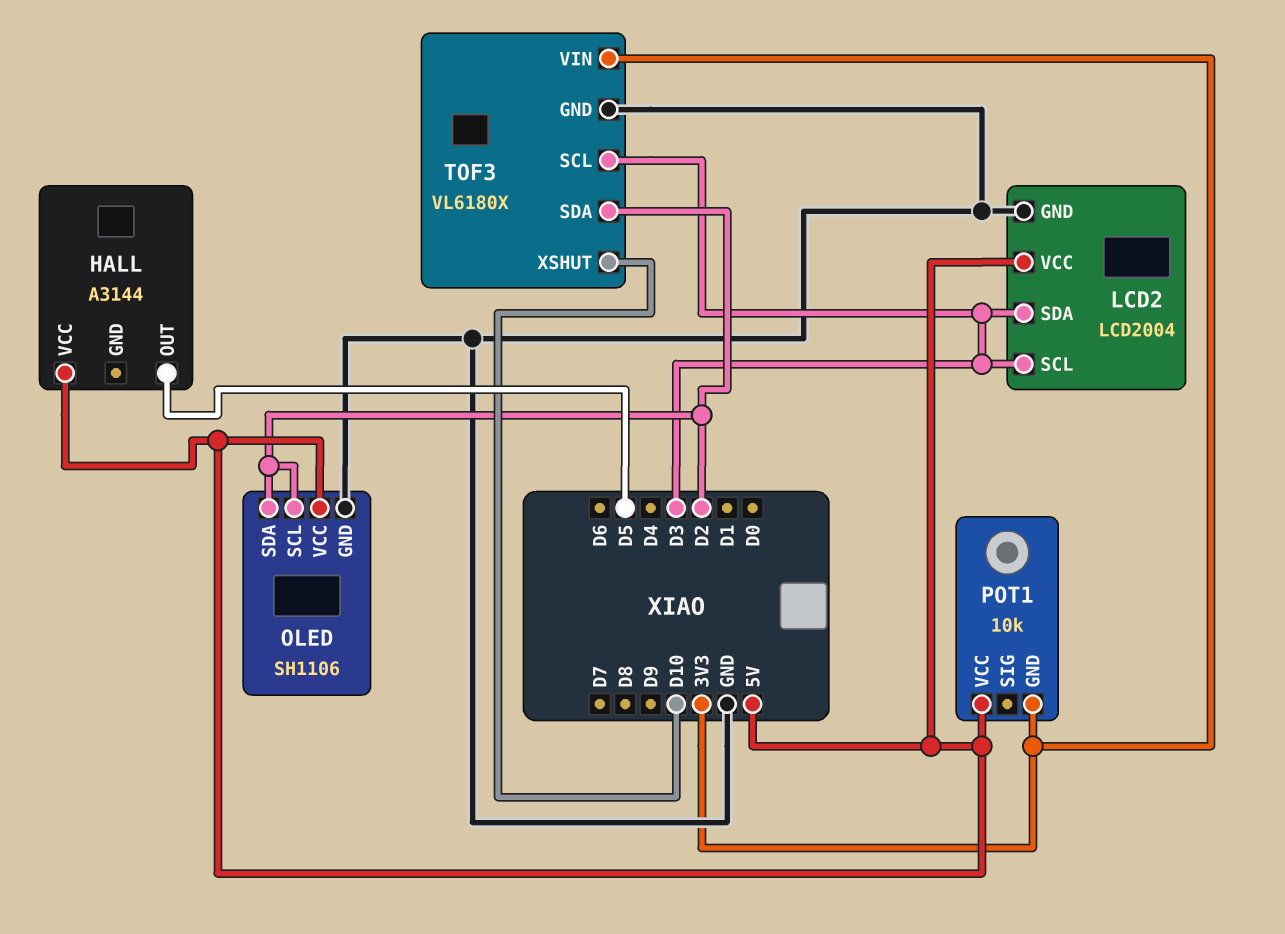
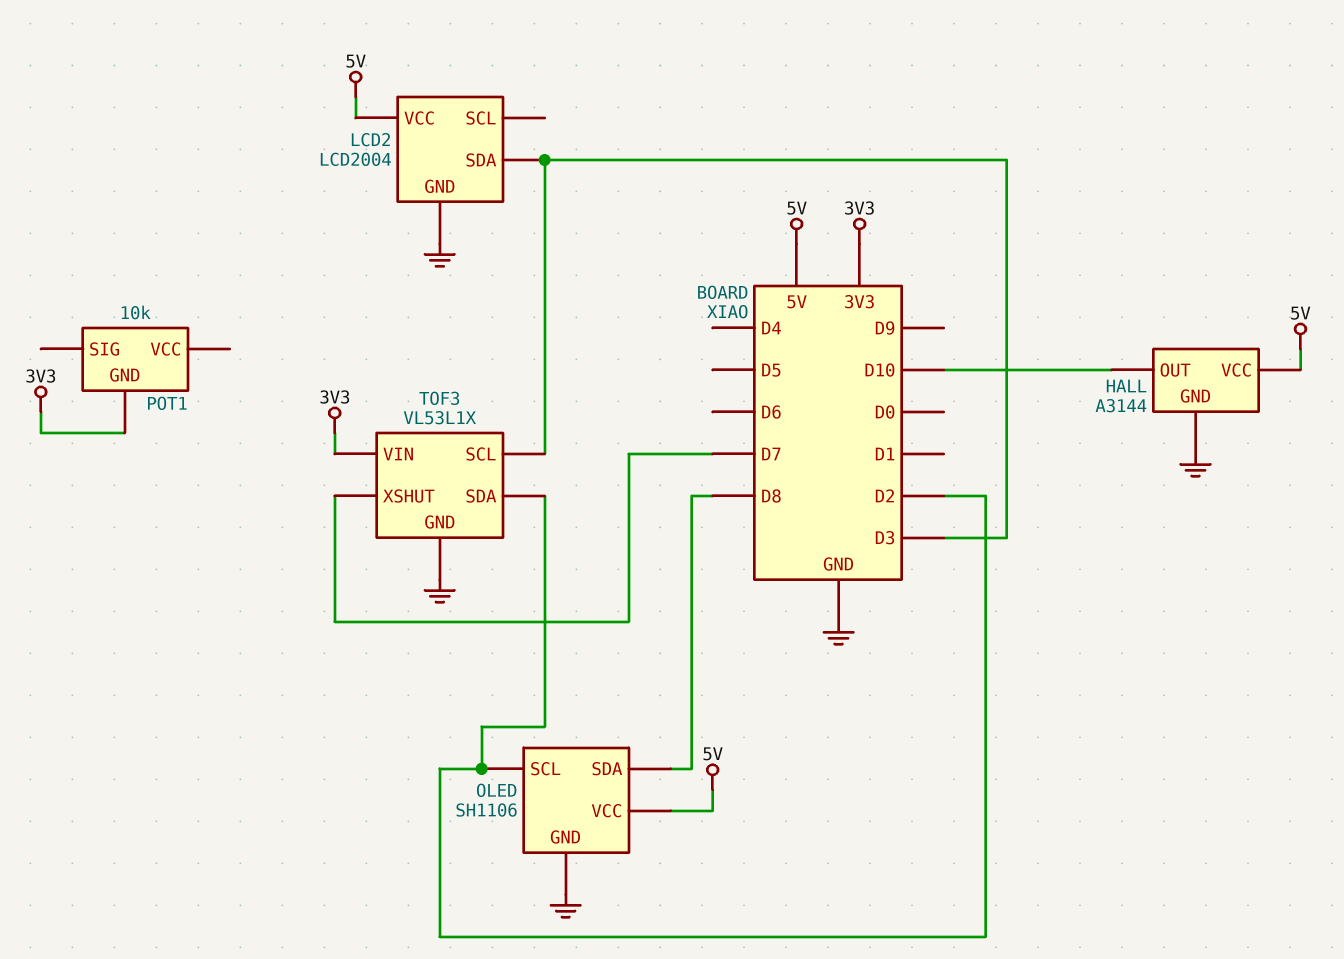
HALL pin GND: none -> GND
HALL pin OUT: D5 -> D10
LCD2 pin SCL: D3 -> none
OLED pin SDA: D2 -> D8
POT1 pin VCC: 5V -> none
TOF3: VL6180X -> VL53L1X
TOF3 pin XSHUT: D10 -> D7

